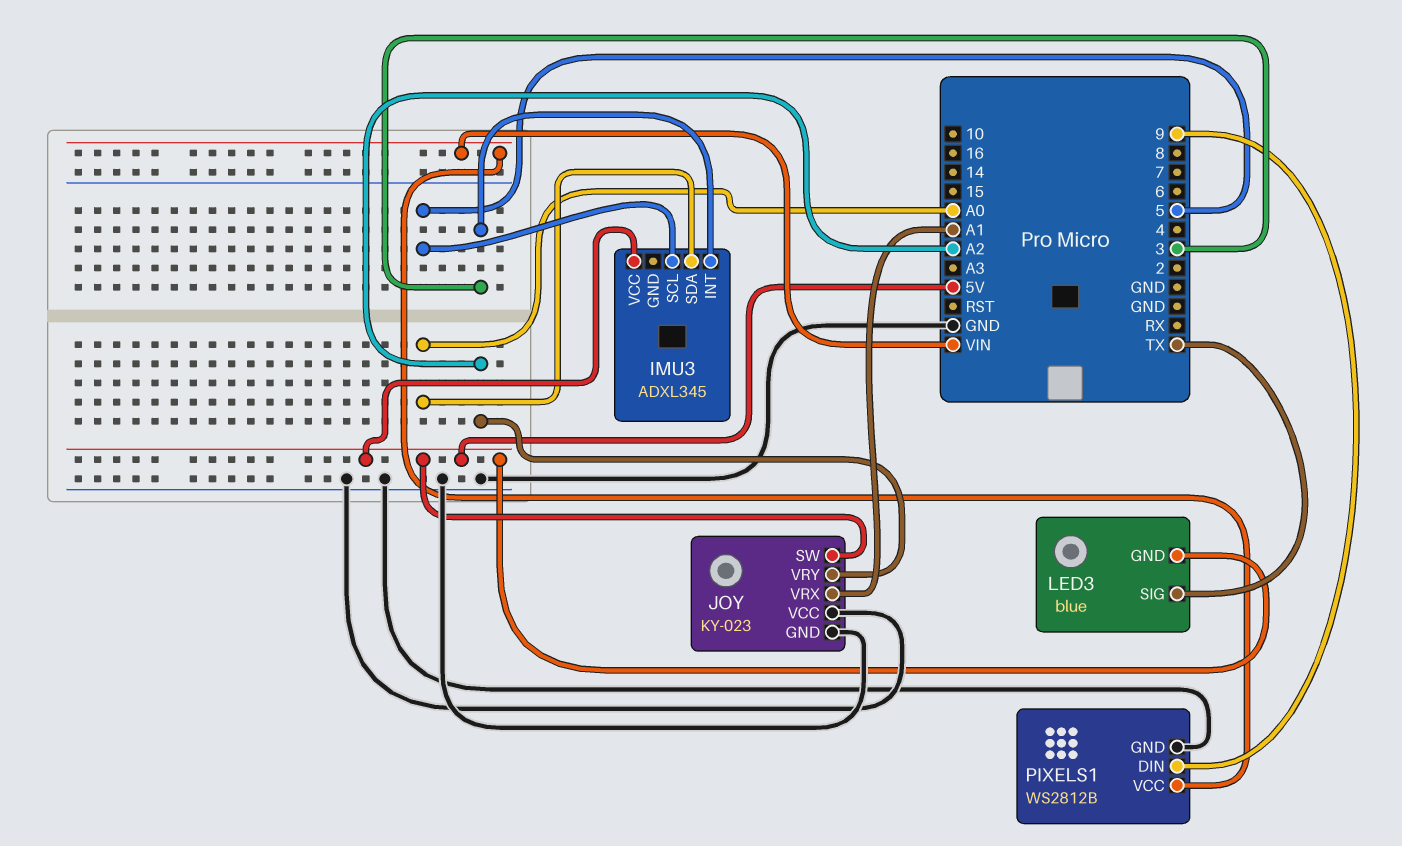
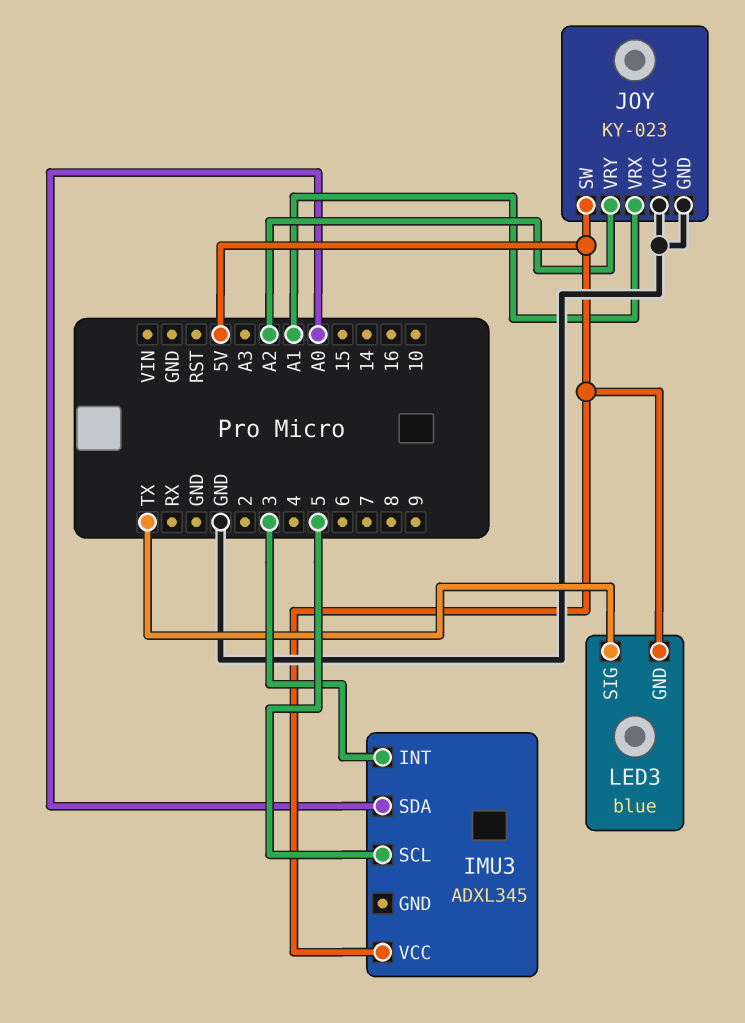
PIXELS1: WS2812B -> none
PIXELS1 pin DIN: 9 -> none
PIXELS1 pin GND: GND -> none
PIXELS1 pin VCC: VIN -> none

